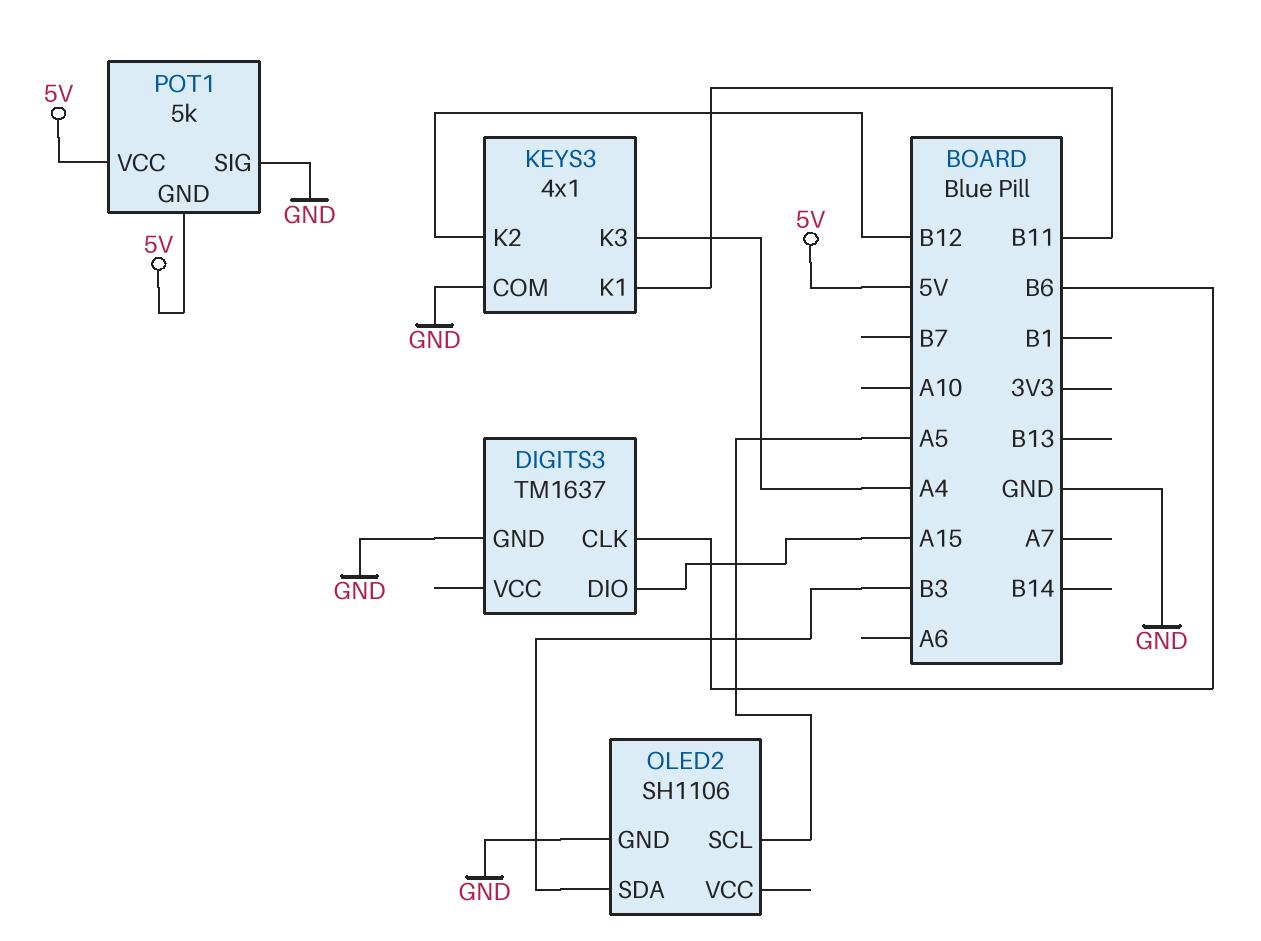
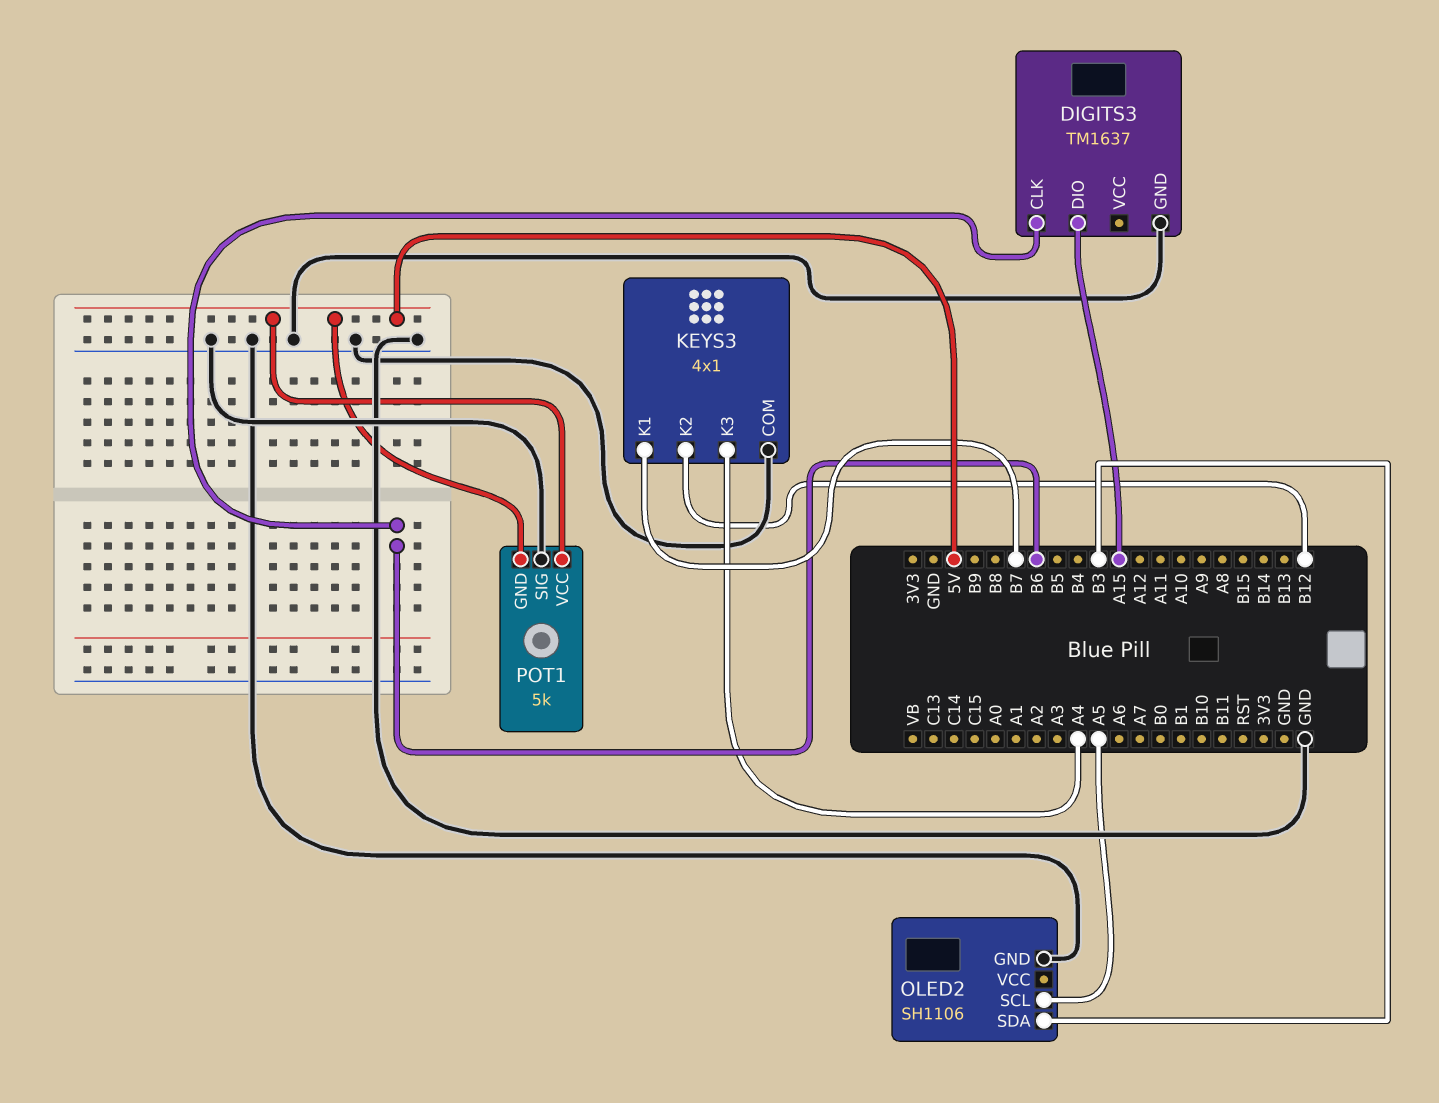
KEYS3 pin K1: B11 -> B7

